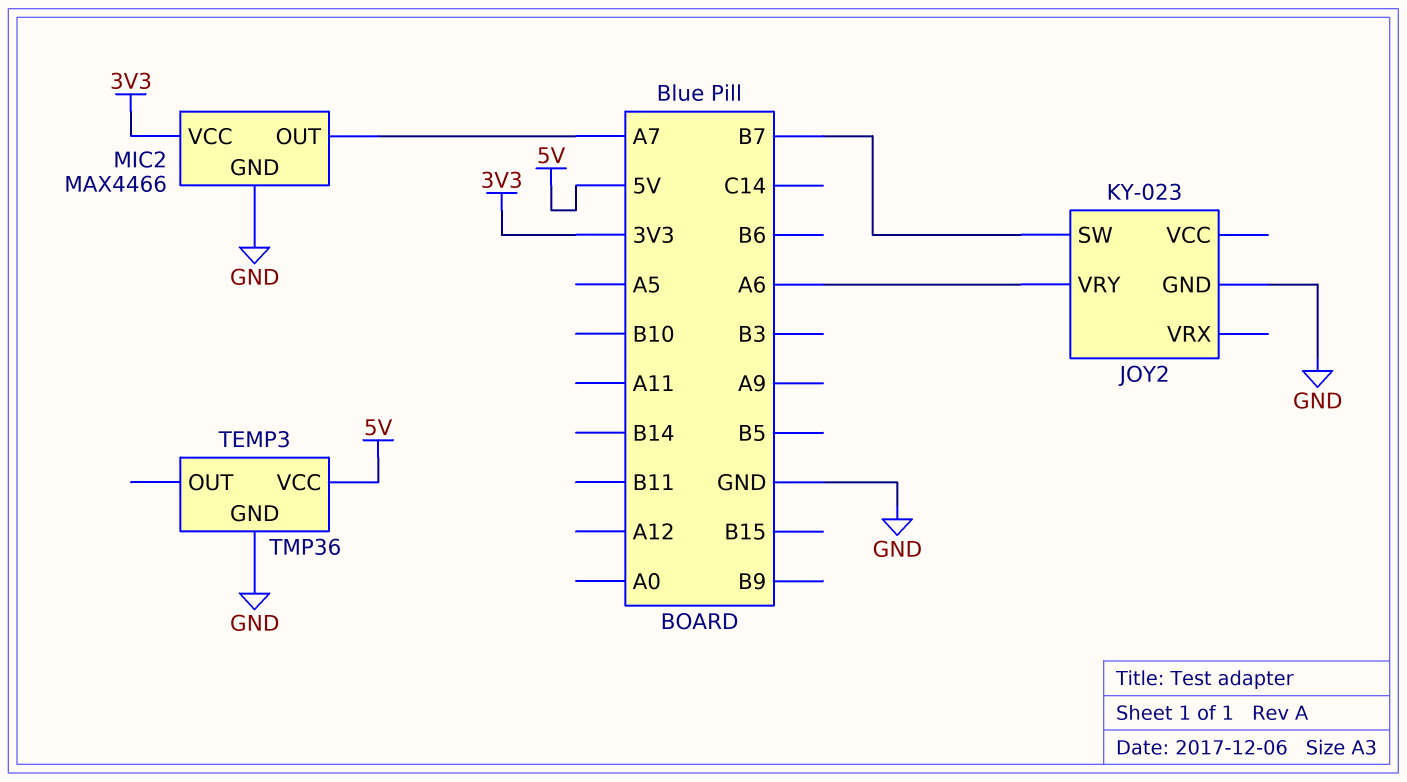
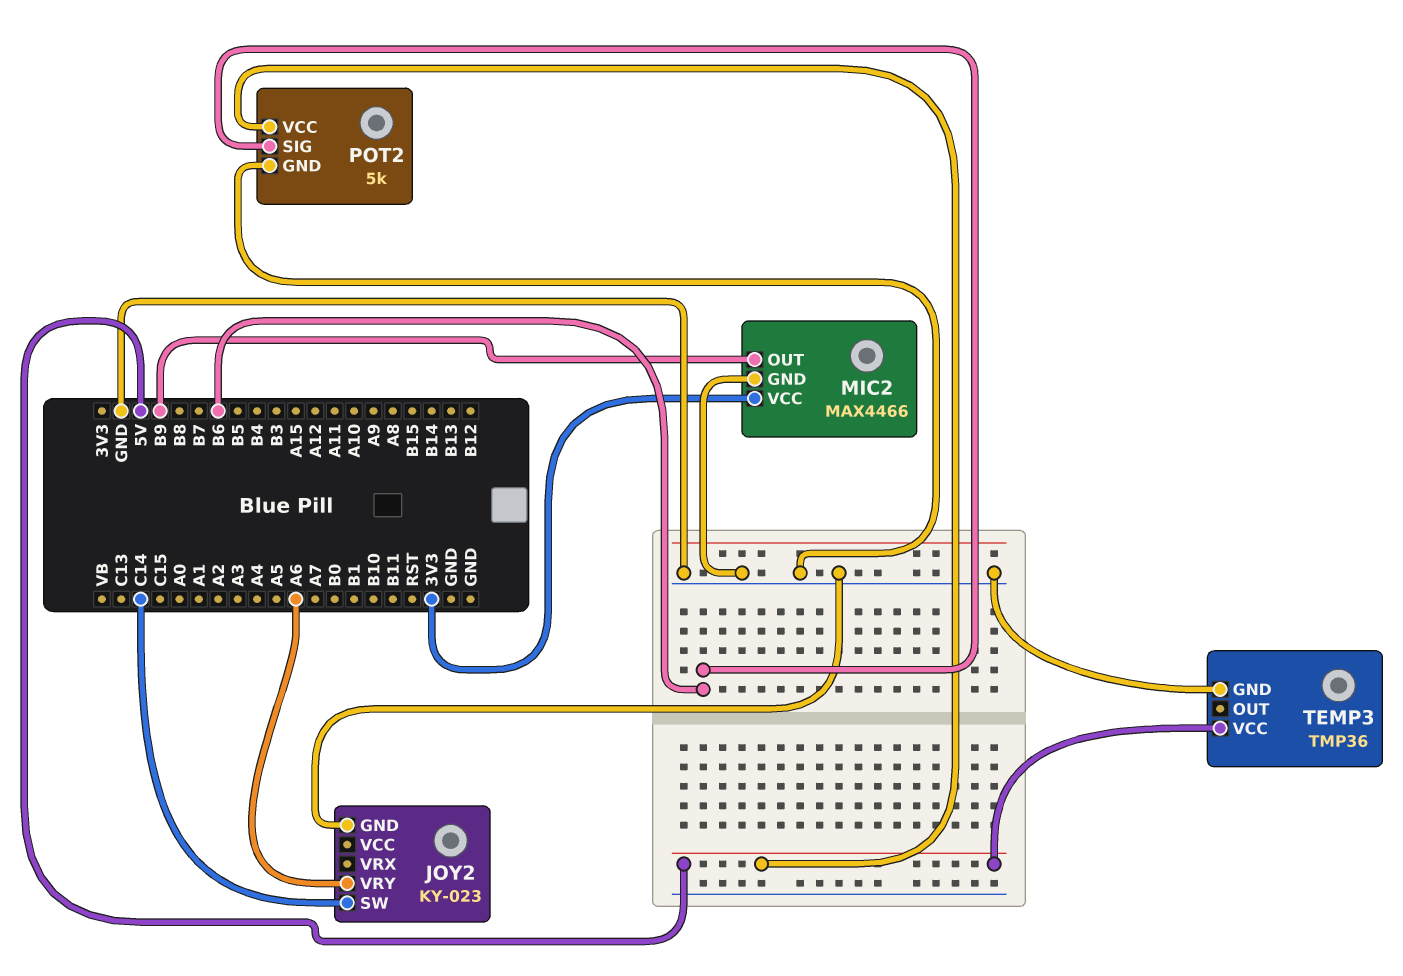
JOY2 pin SW: B7 -> C14
MIC2 pin OUT: A7 -> B9
POT2: none -> 5k
POT2 pin GND: none -> GND
POT2 pin SIG: none -> B6
POT2 pin VCC: none -> 5V

